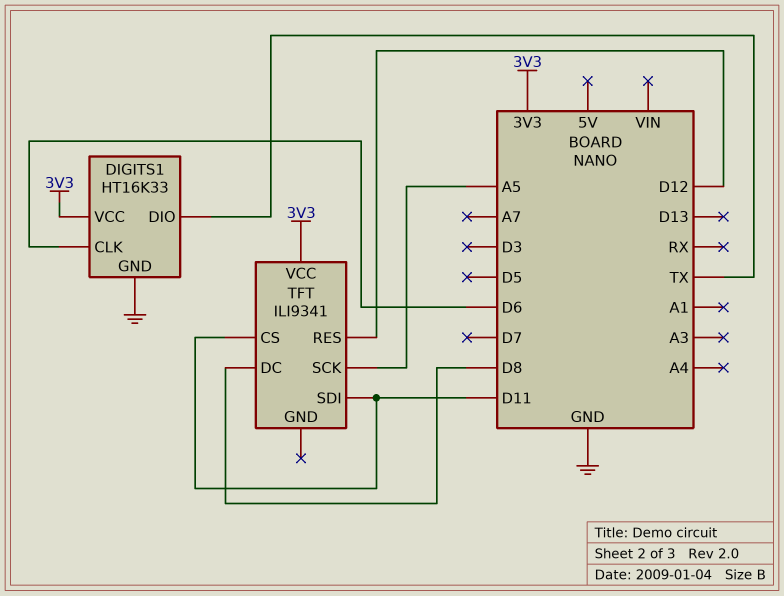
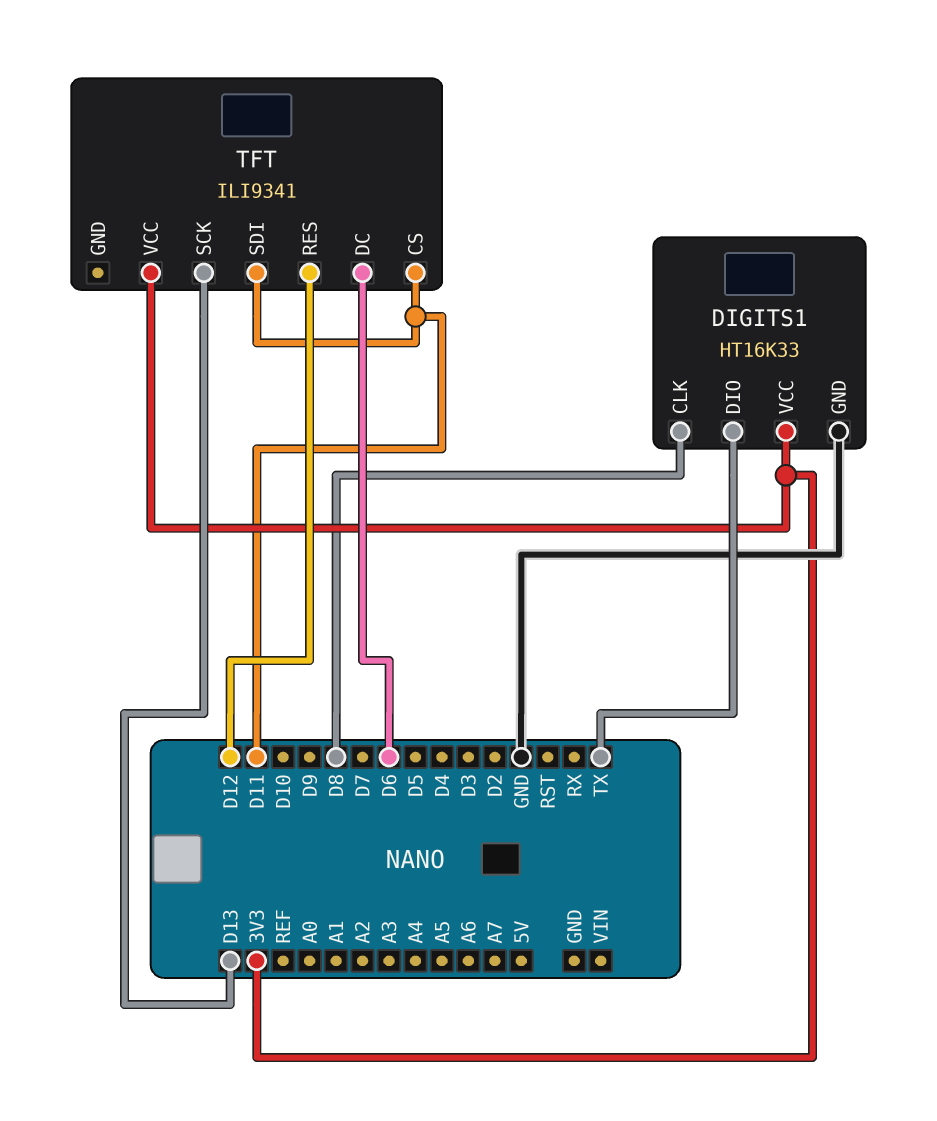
DIGITS1 pin CLK: D6 -> D8
TFT pin DC: D8 -> D6
TFT pin SCK: A5 -> D13

